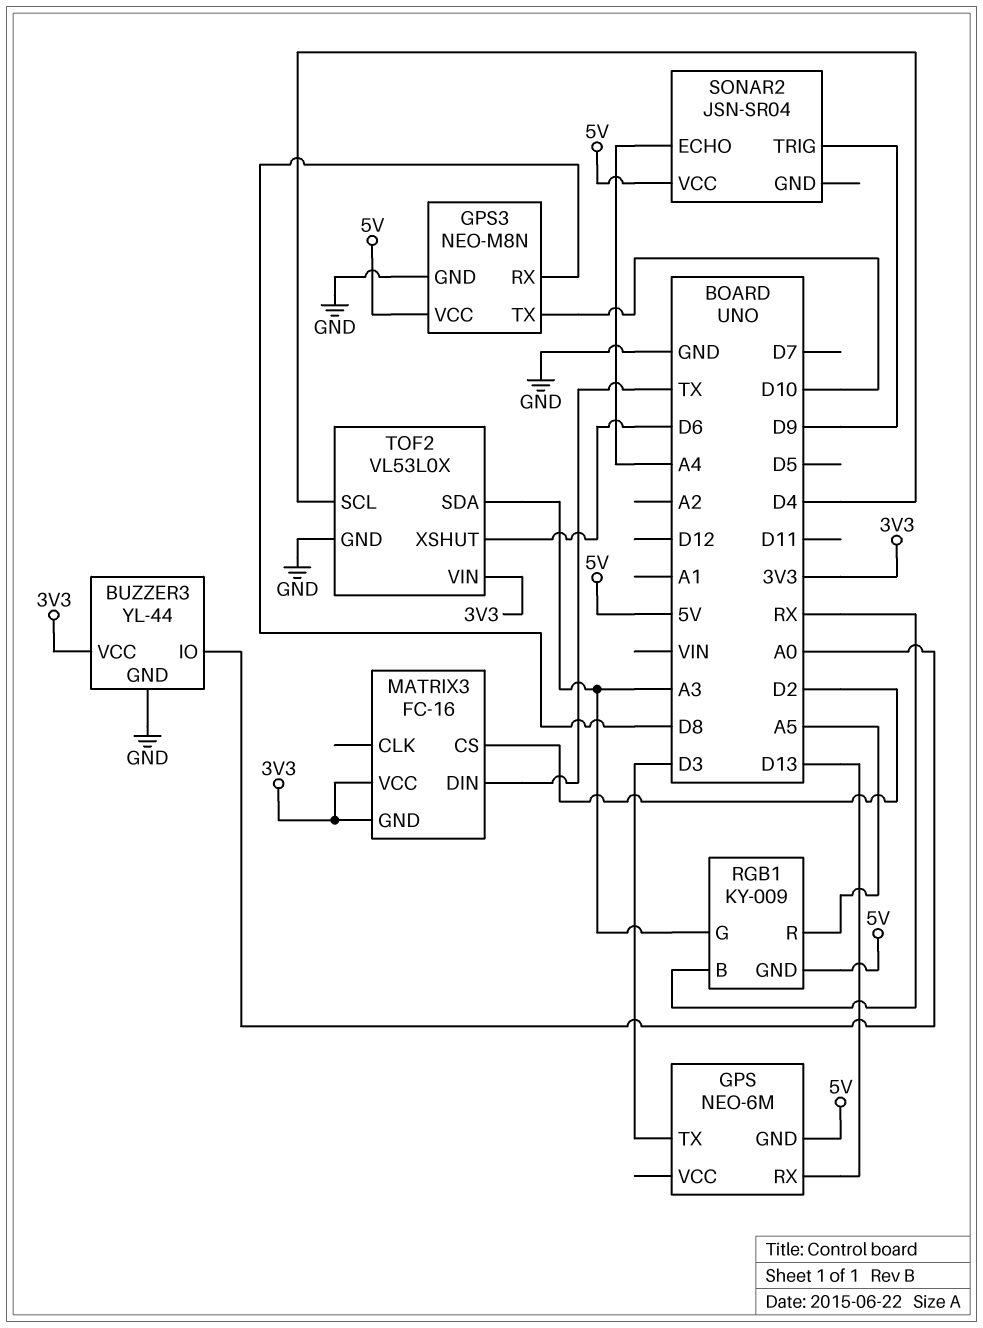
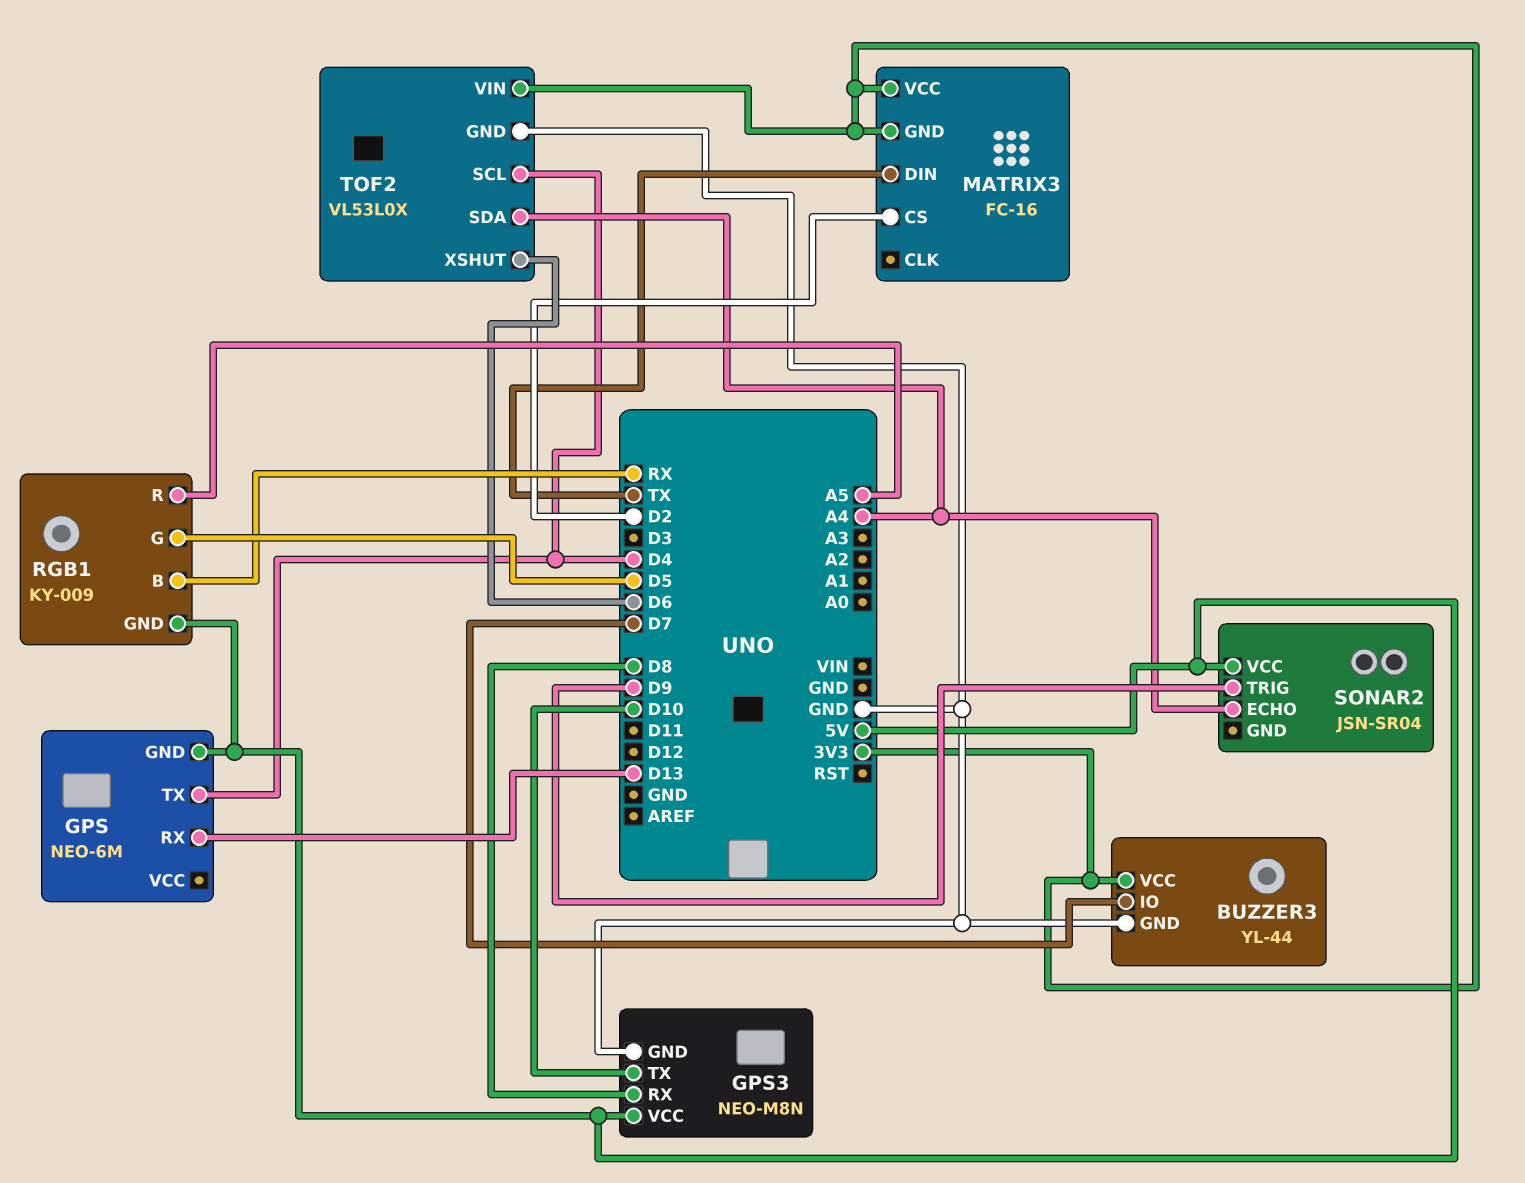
BUZZER3 pin IO: A0 -> D7
GPS pin TX: D3 -> D4
RGB1 pin G: A3 -> D5
TOF2 pin SDA: A3 -> A4

